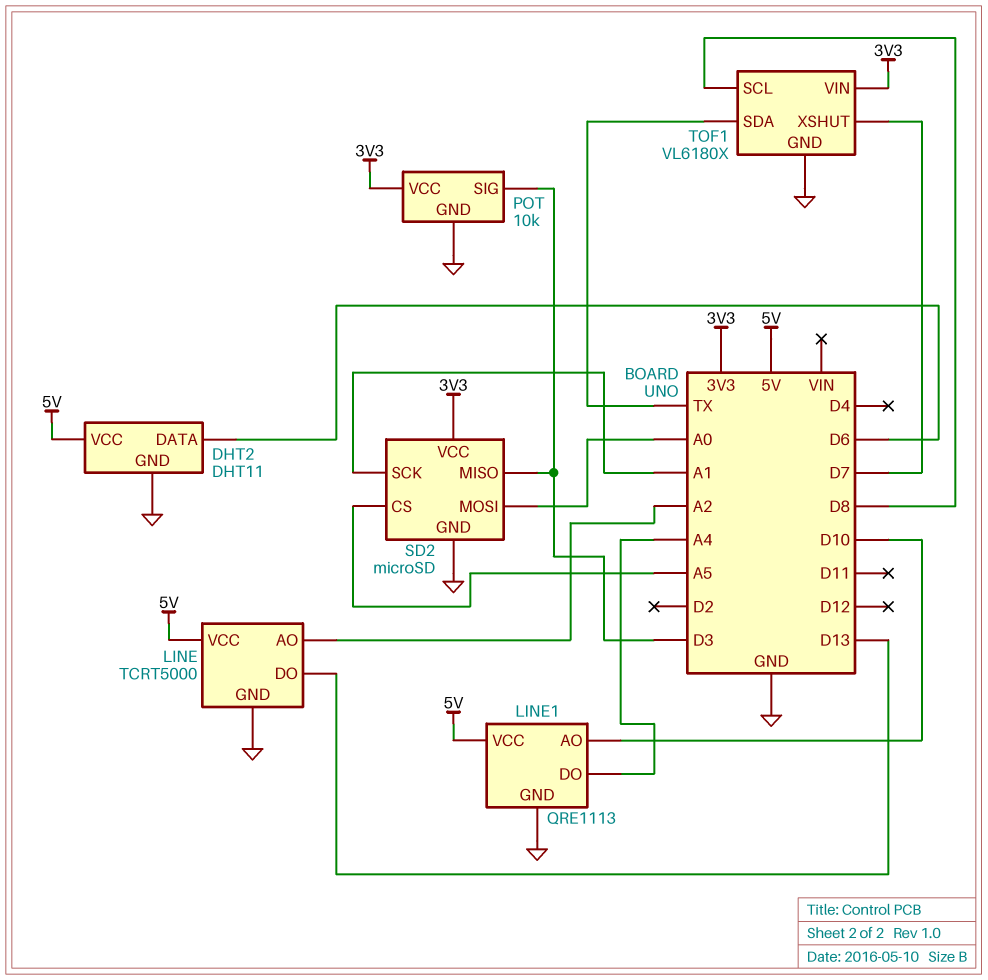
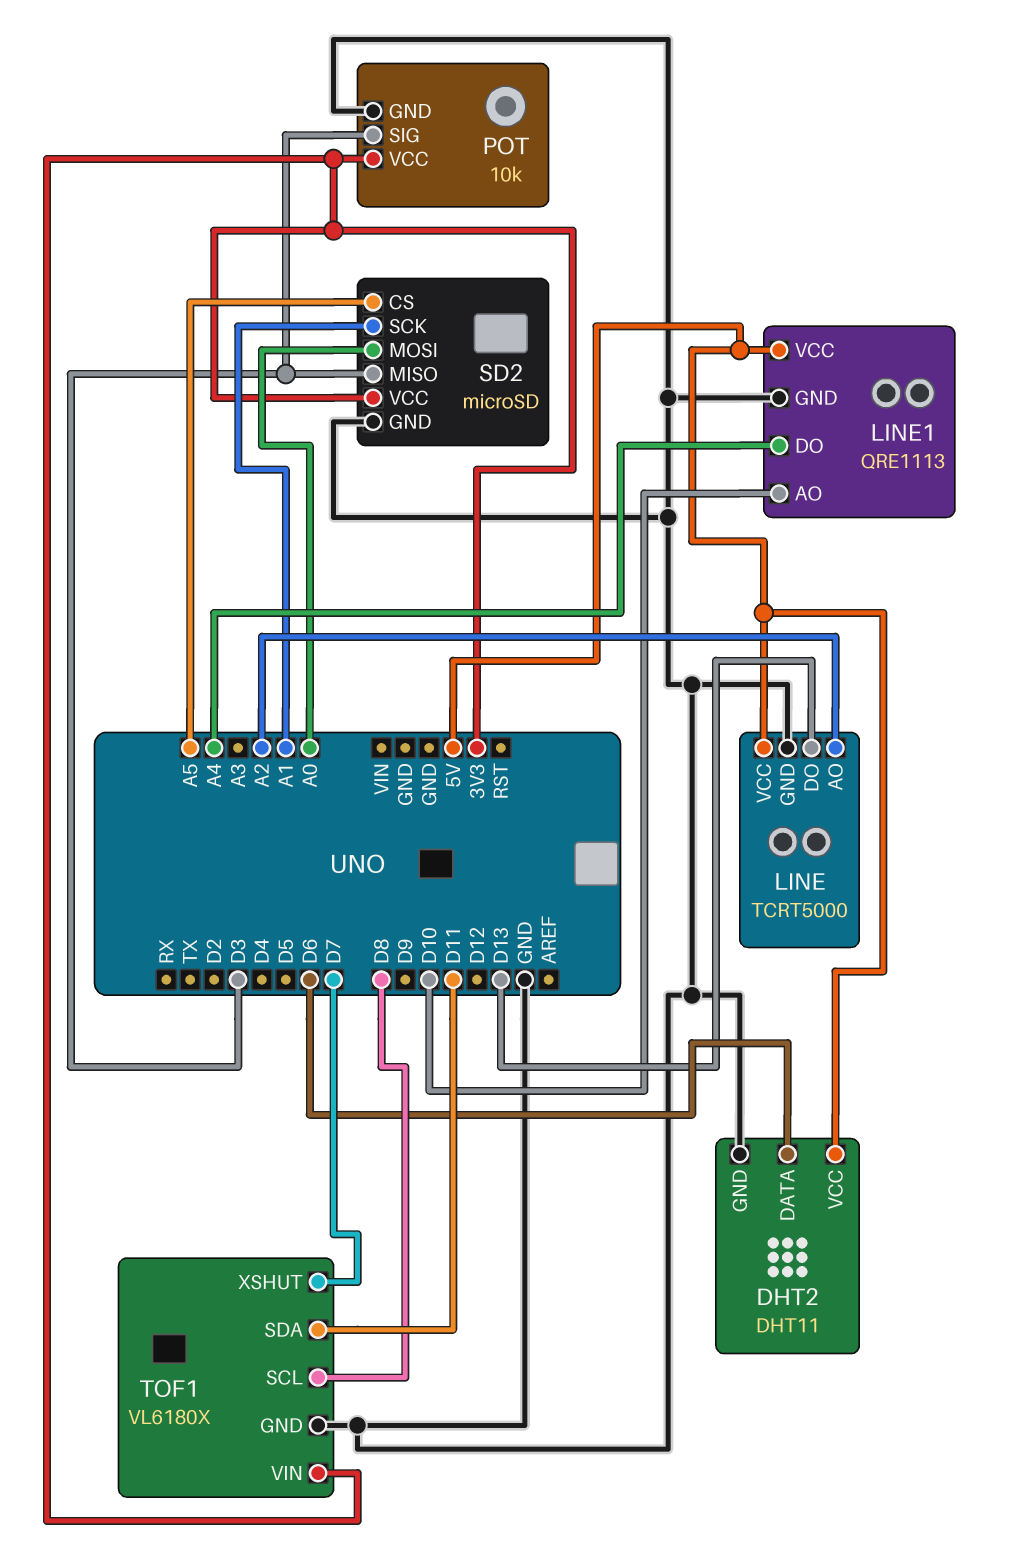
TOF1 pin SDA: TX -> D11

